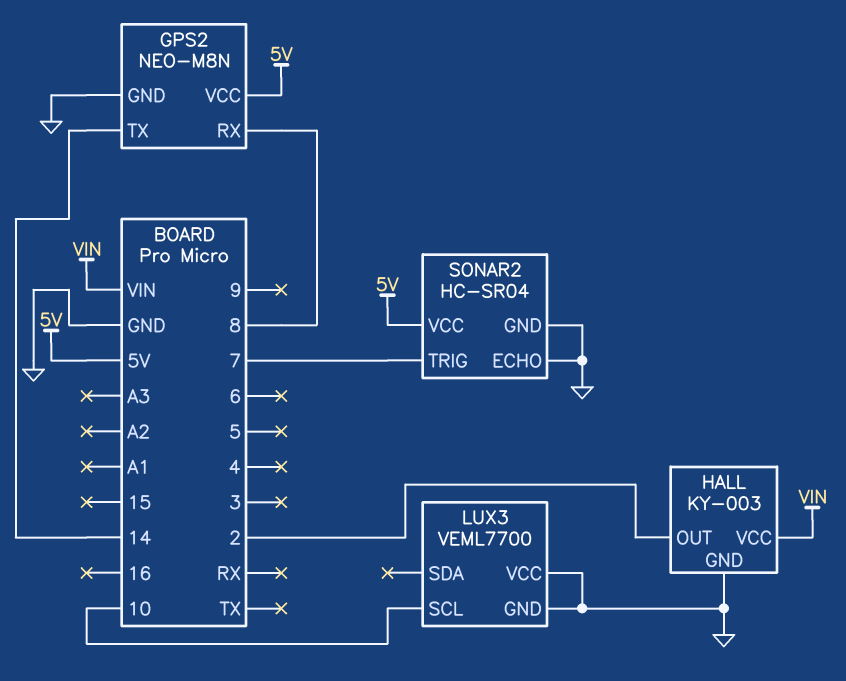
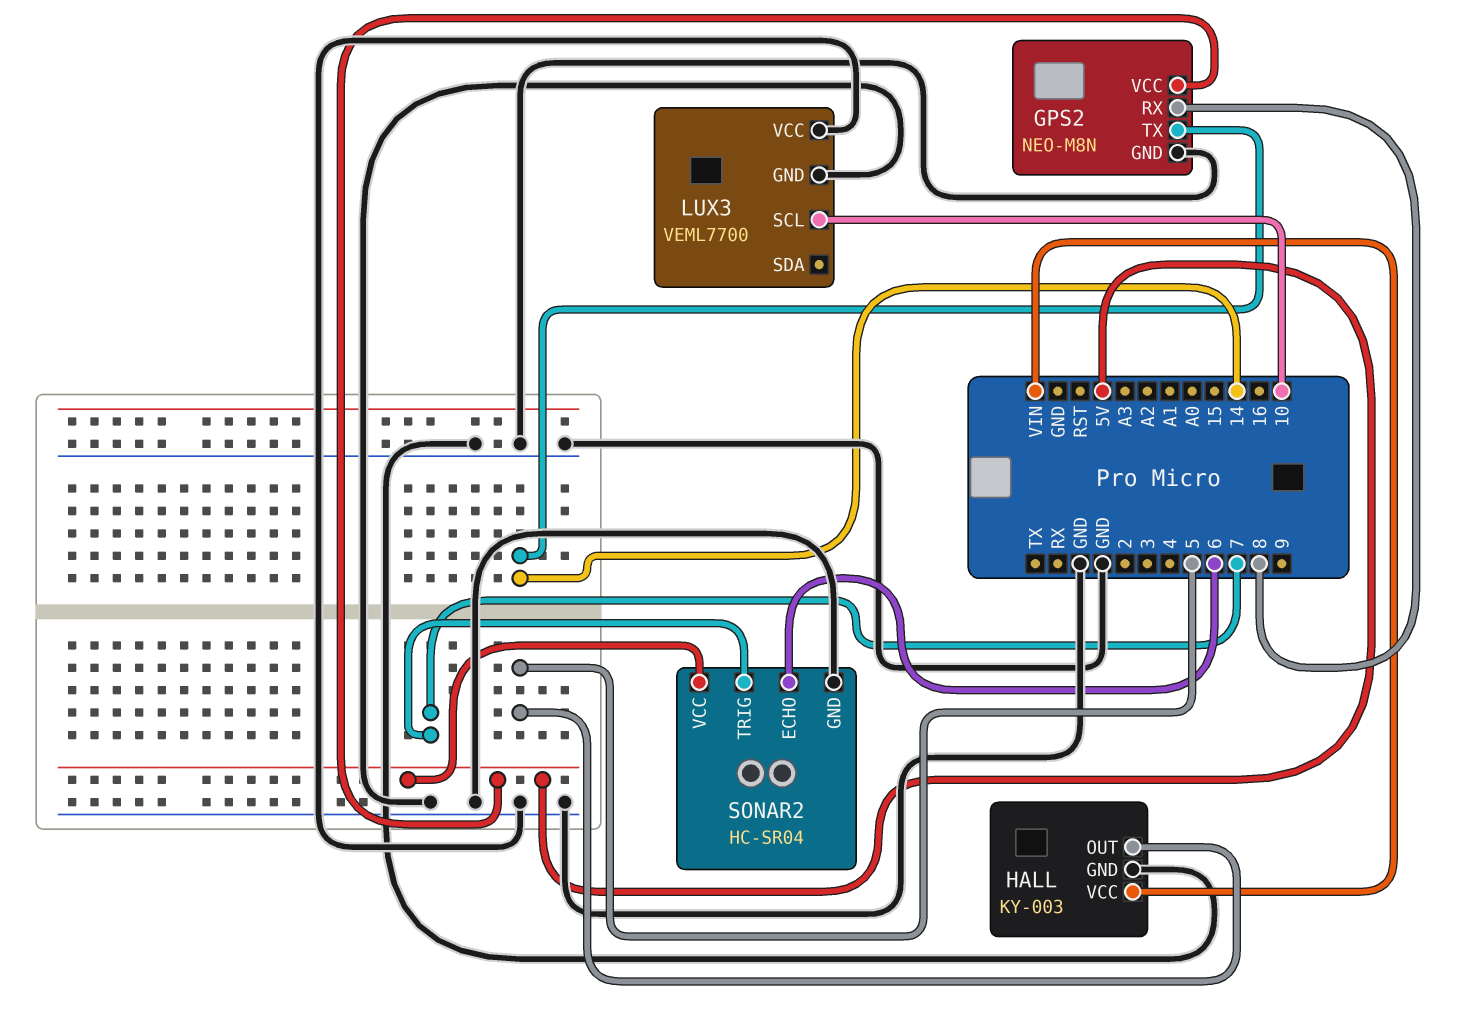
HALL pin OUT: 2 -> 5
SONAR2 pin ECHO: GND -> 6

